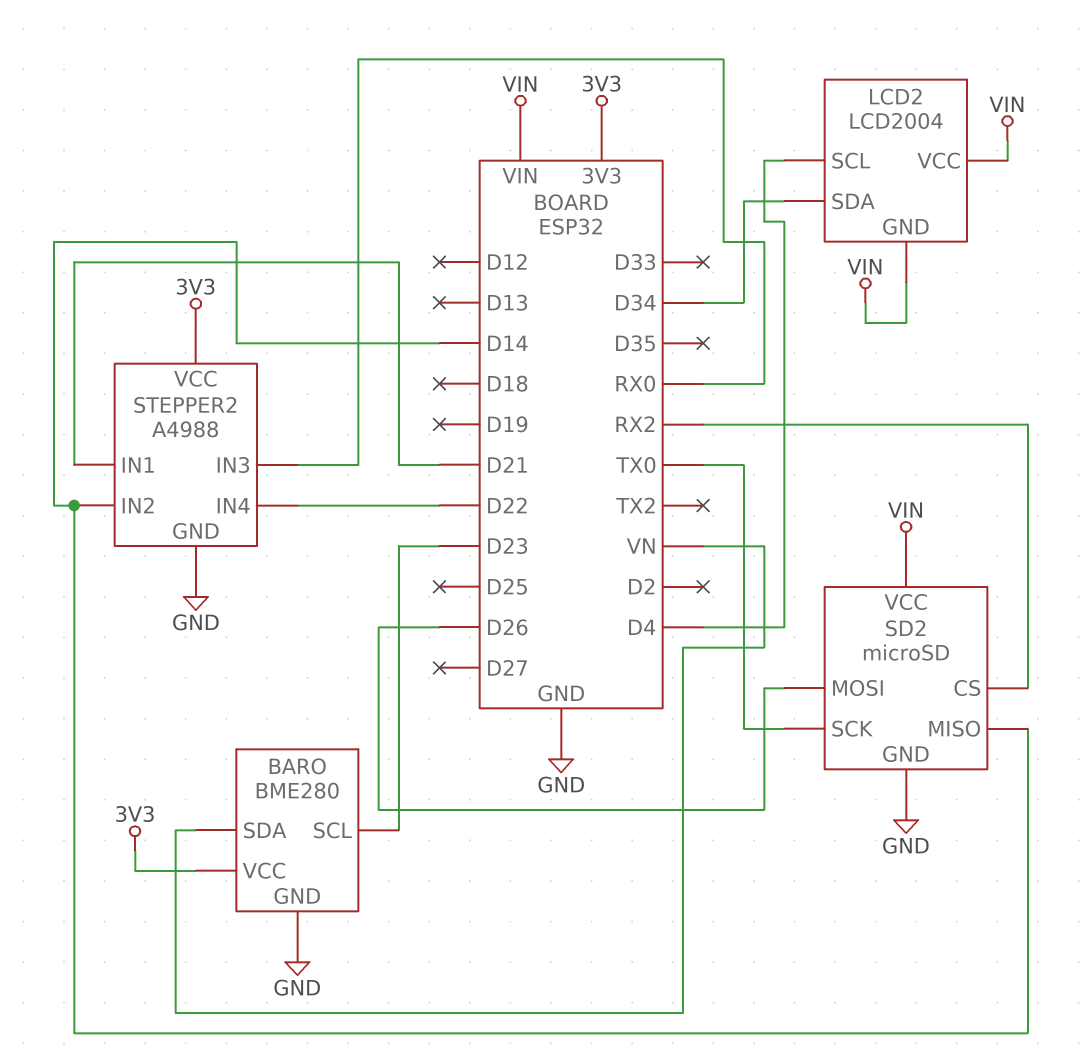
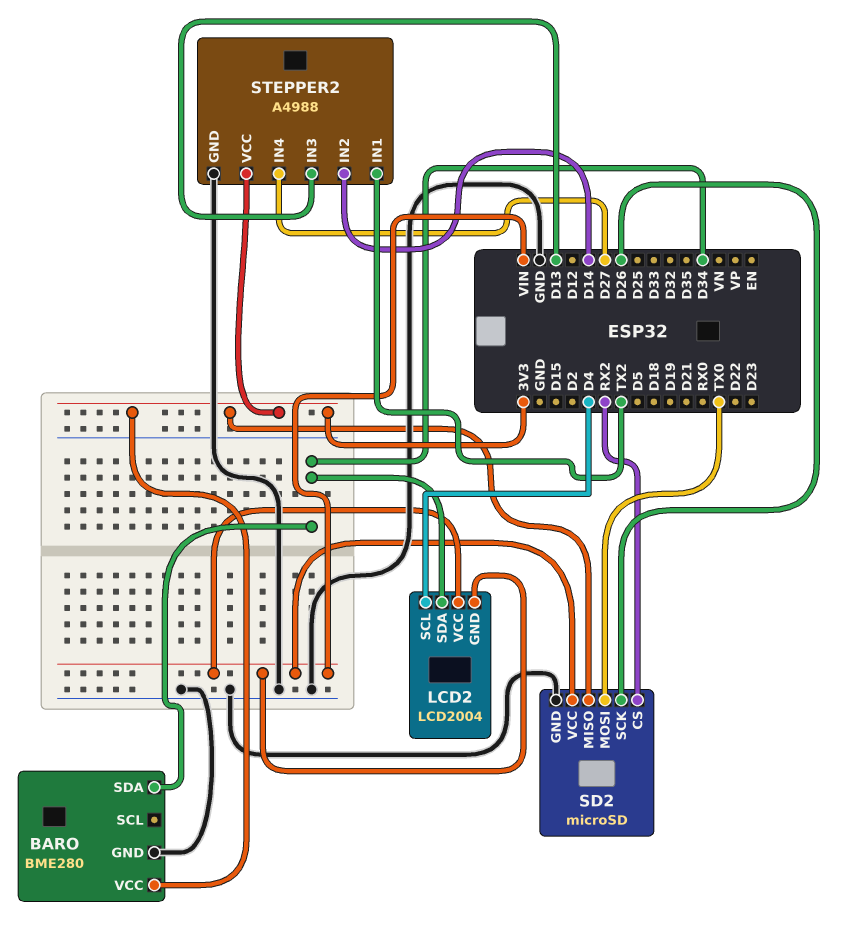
BARO pin SCL: D23 -> none
BARO pin SDA: VN -> D34
SD2 pin MISO: D14 -> 3V3
SD2 pin MOSI: D26 -> TX0
SD2 pin SCK: TX0 -> D26
STEPPER2 pin IN1: D21 -> TX2
STEPPER2 pin IN3: RX0 -> D13
STEPPER2 pin IN4: D22 -> D27

